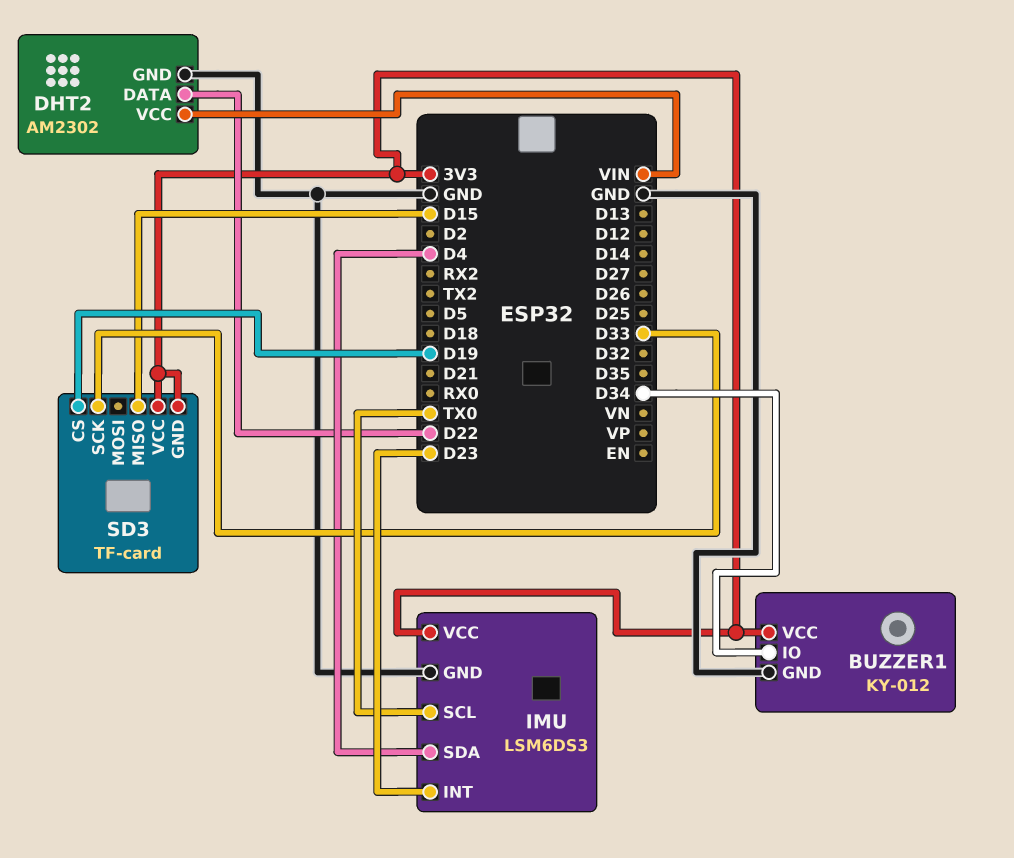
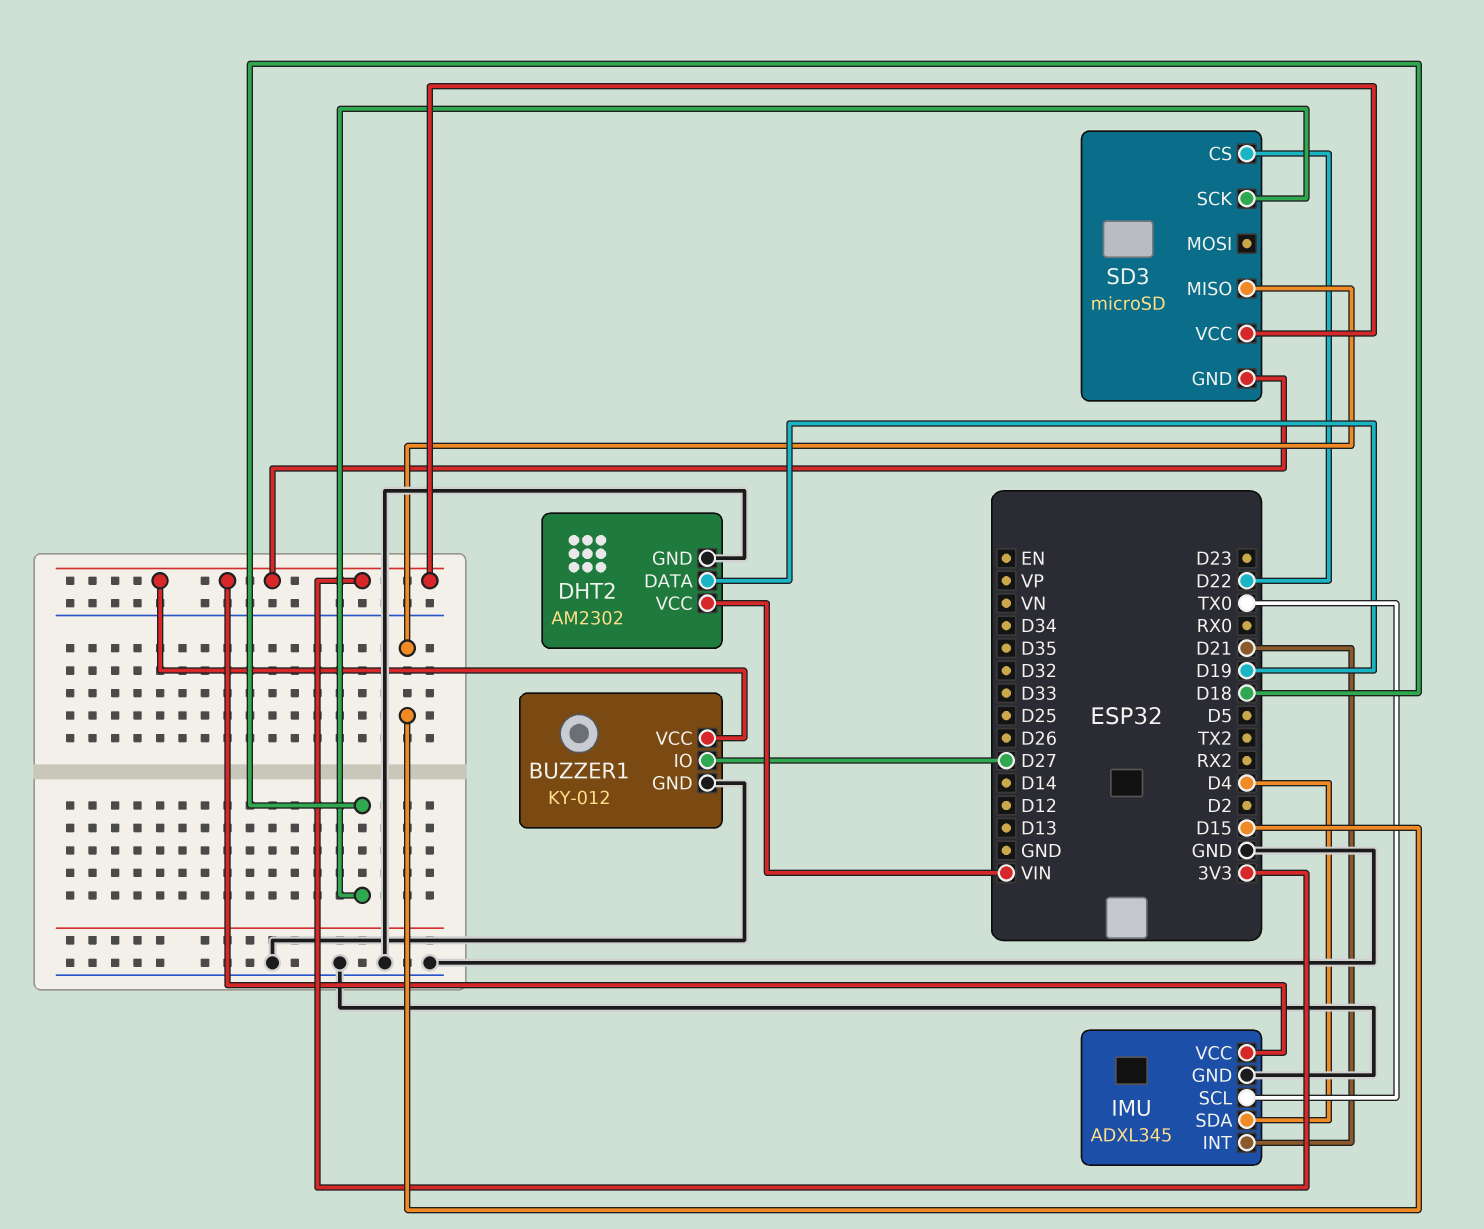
BUZZER1 pin IO: D34 -> D27
DHT2 pin DATA: D22 -> D19
IMU: LSM6DS3 -> ADXL345
IMU pin INT: D23 -> D21
SD3: TF-card -> microSD
SD3 pin CS: D19 -> D22
SD3 pin SCK: D33 -> D18

